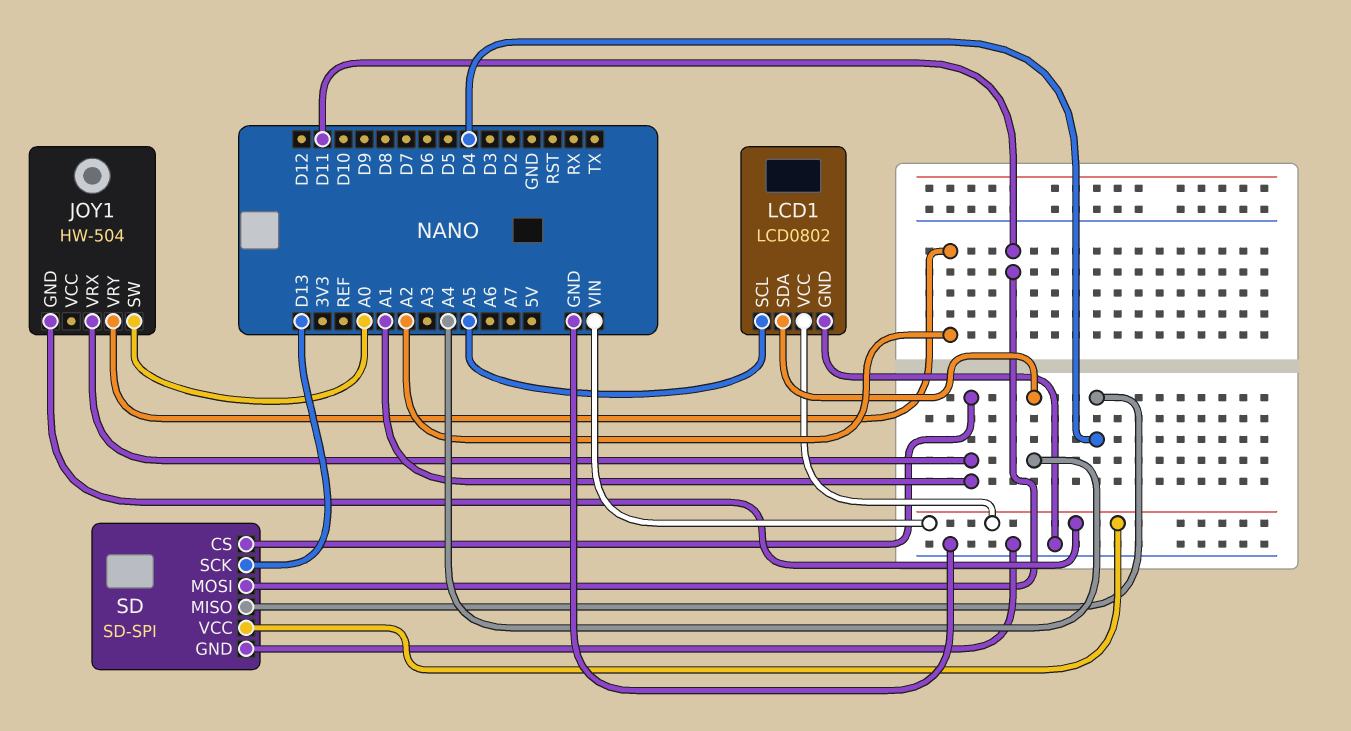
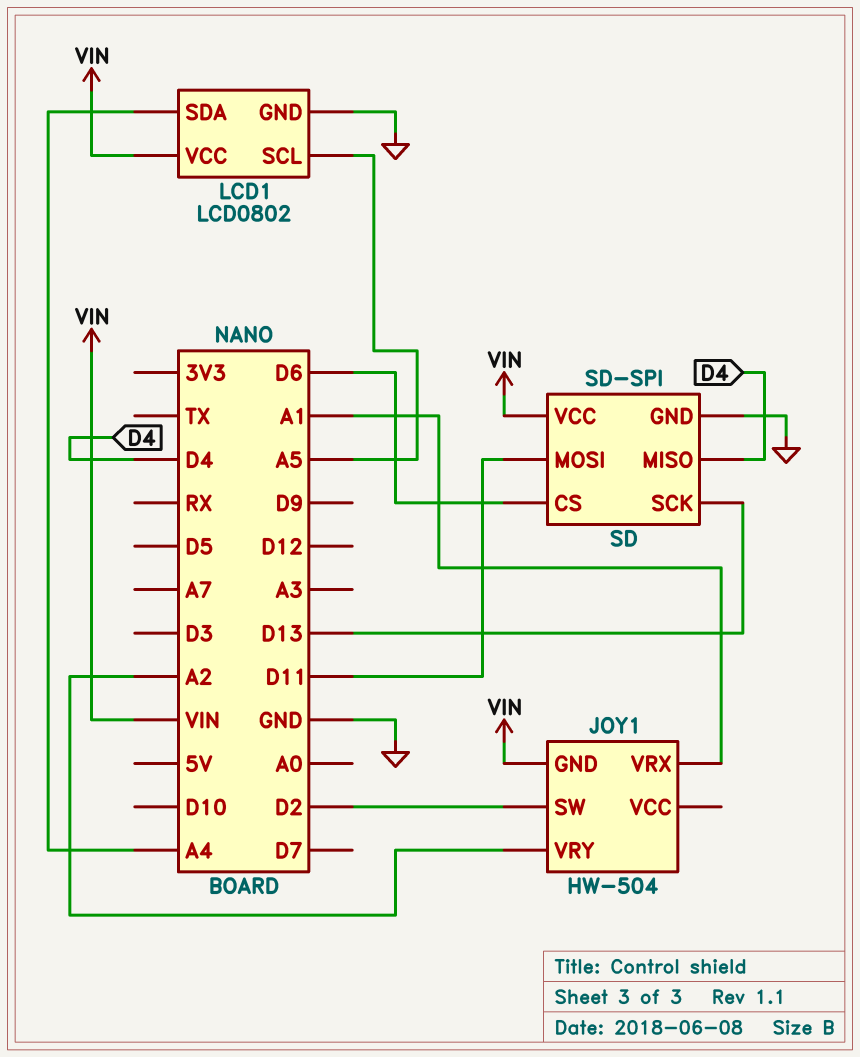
JOY1 pin SW: A0 -> D2
SD pin CS: A1 -> D6

